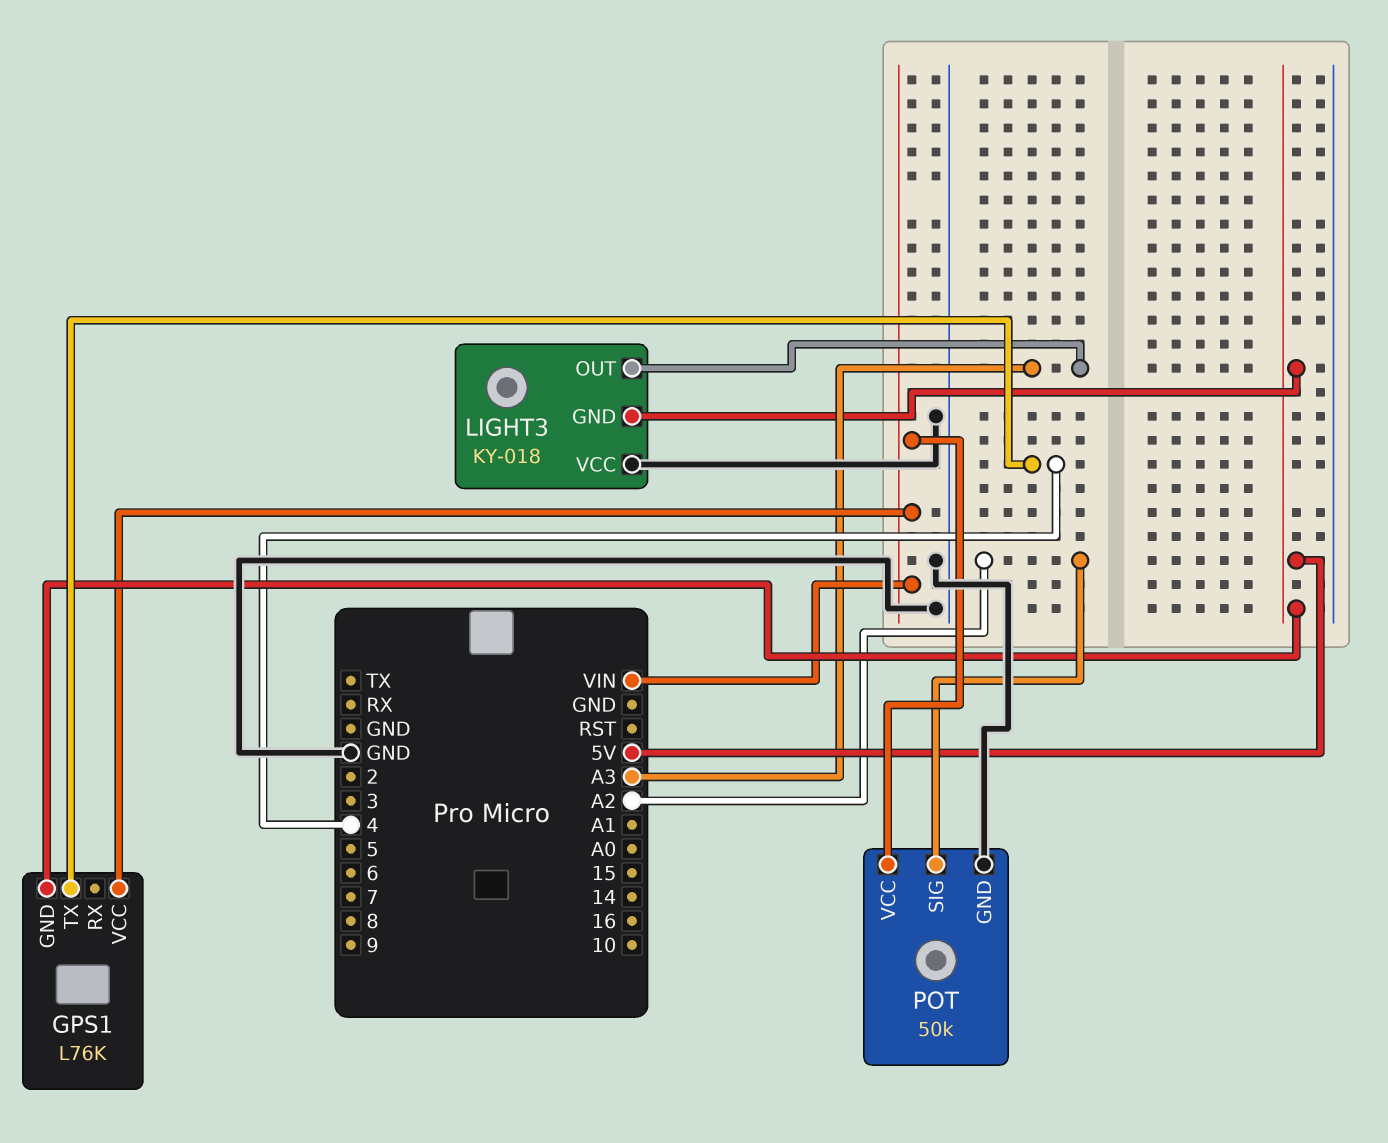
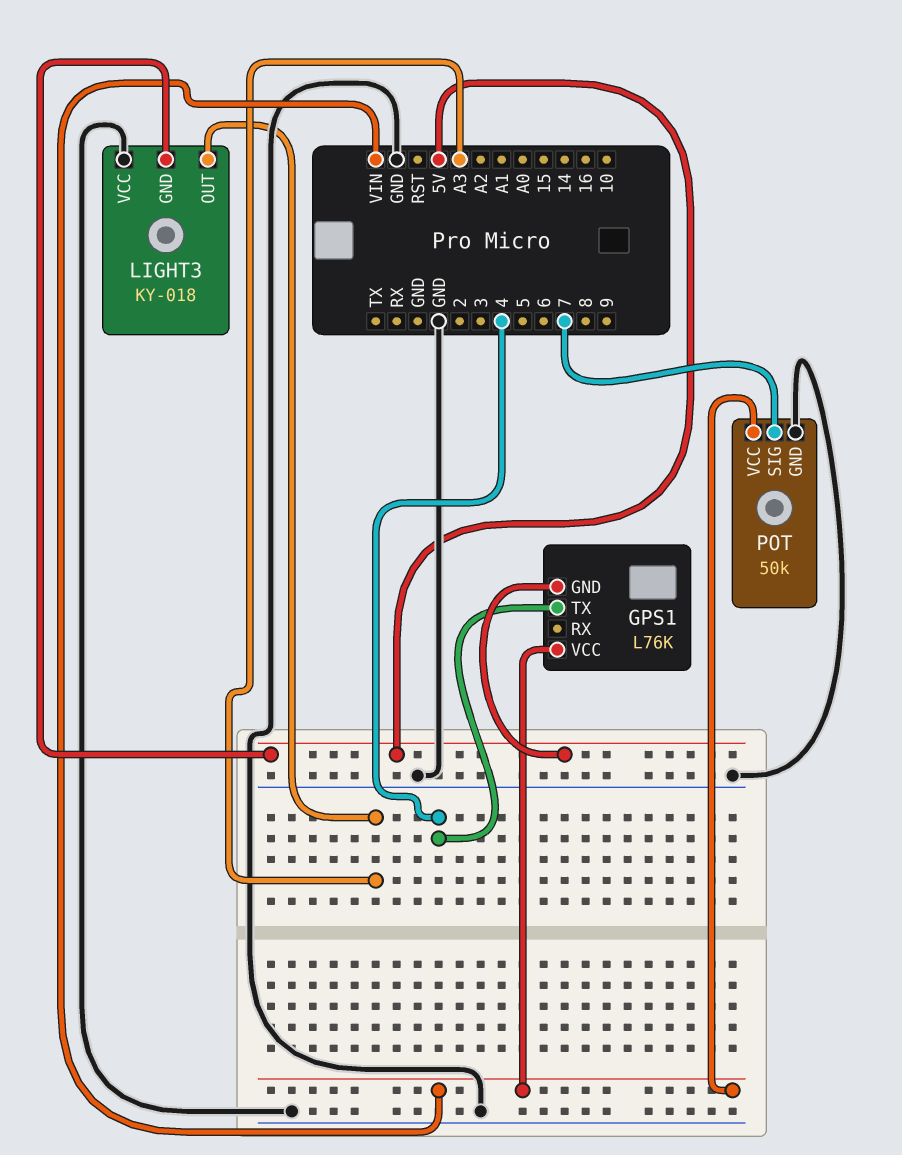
POT pin SIG: A2 -> 7

